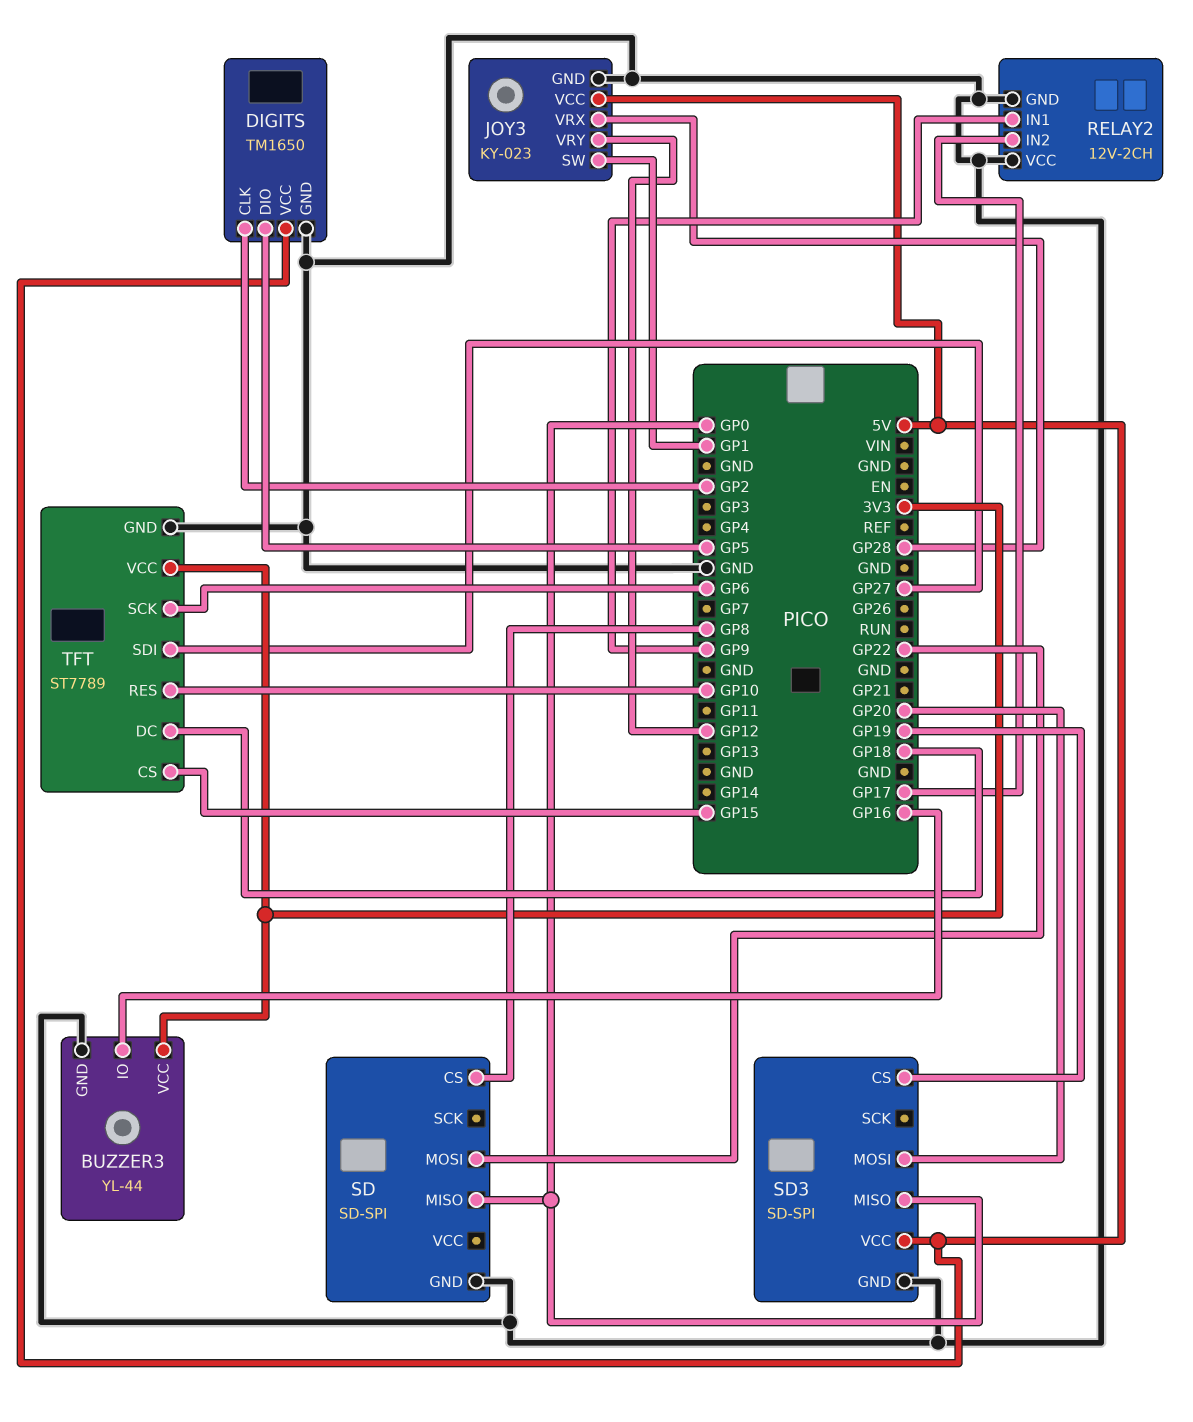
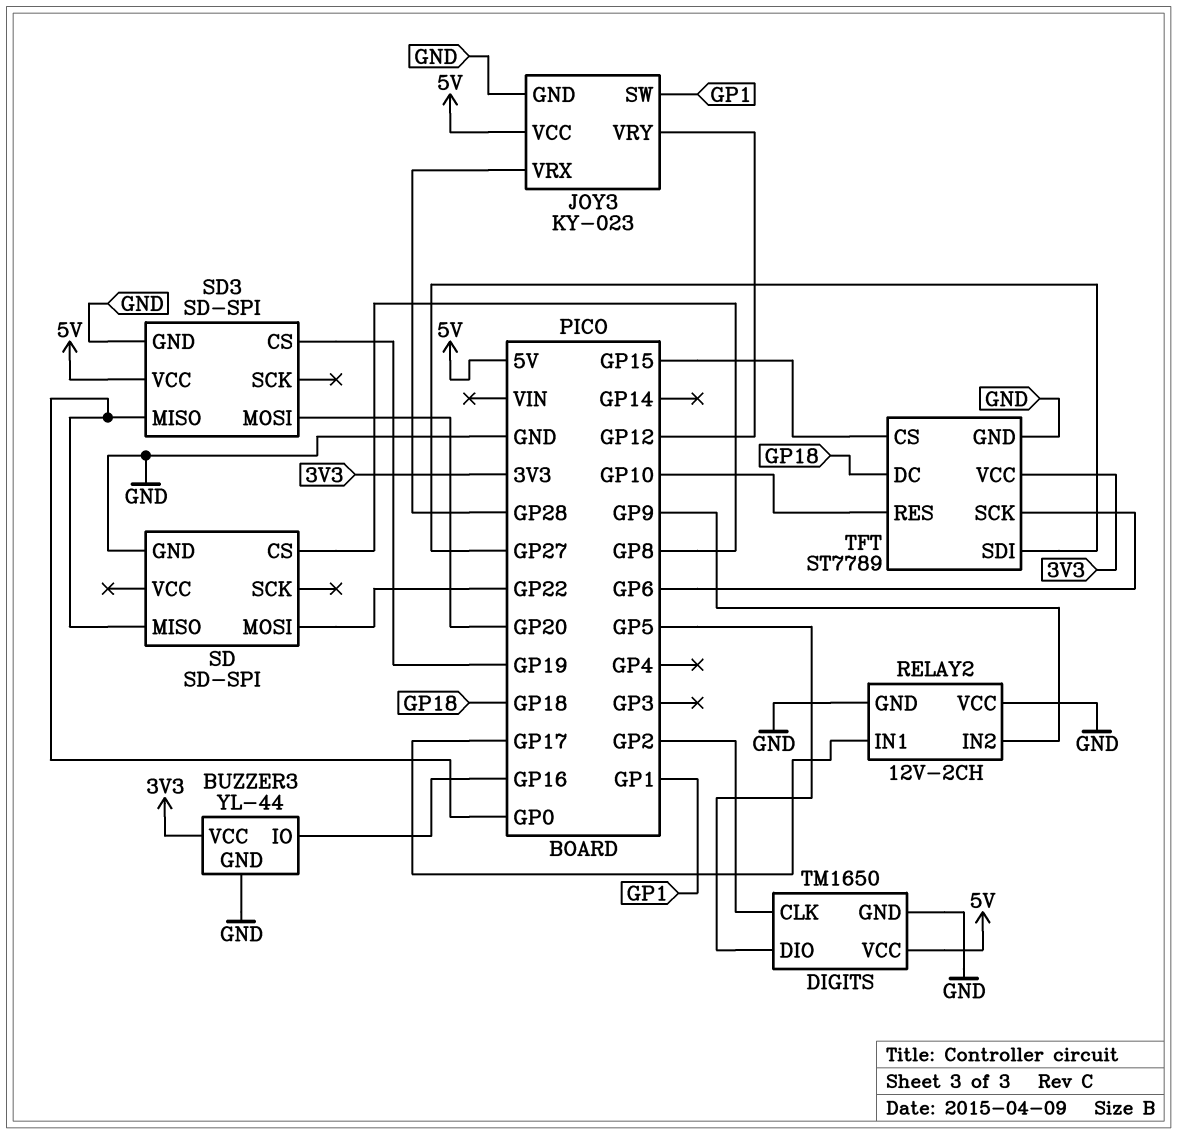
RELAY2 pin IN1: GP9 -> GP17
RELAY2 pin IN2: GP17 -> GP9

